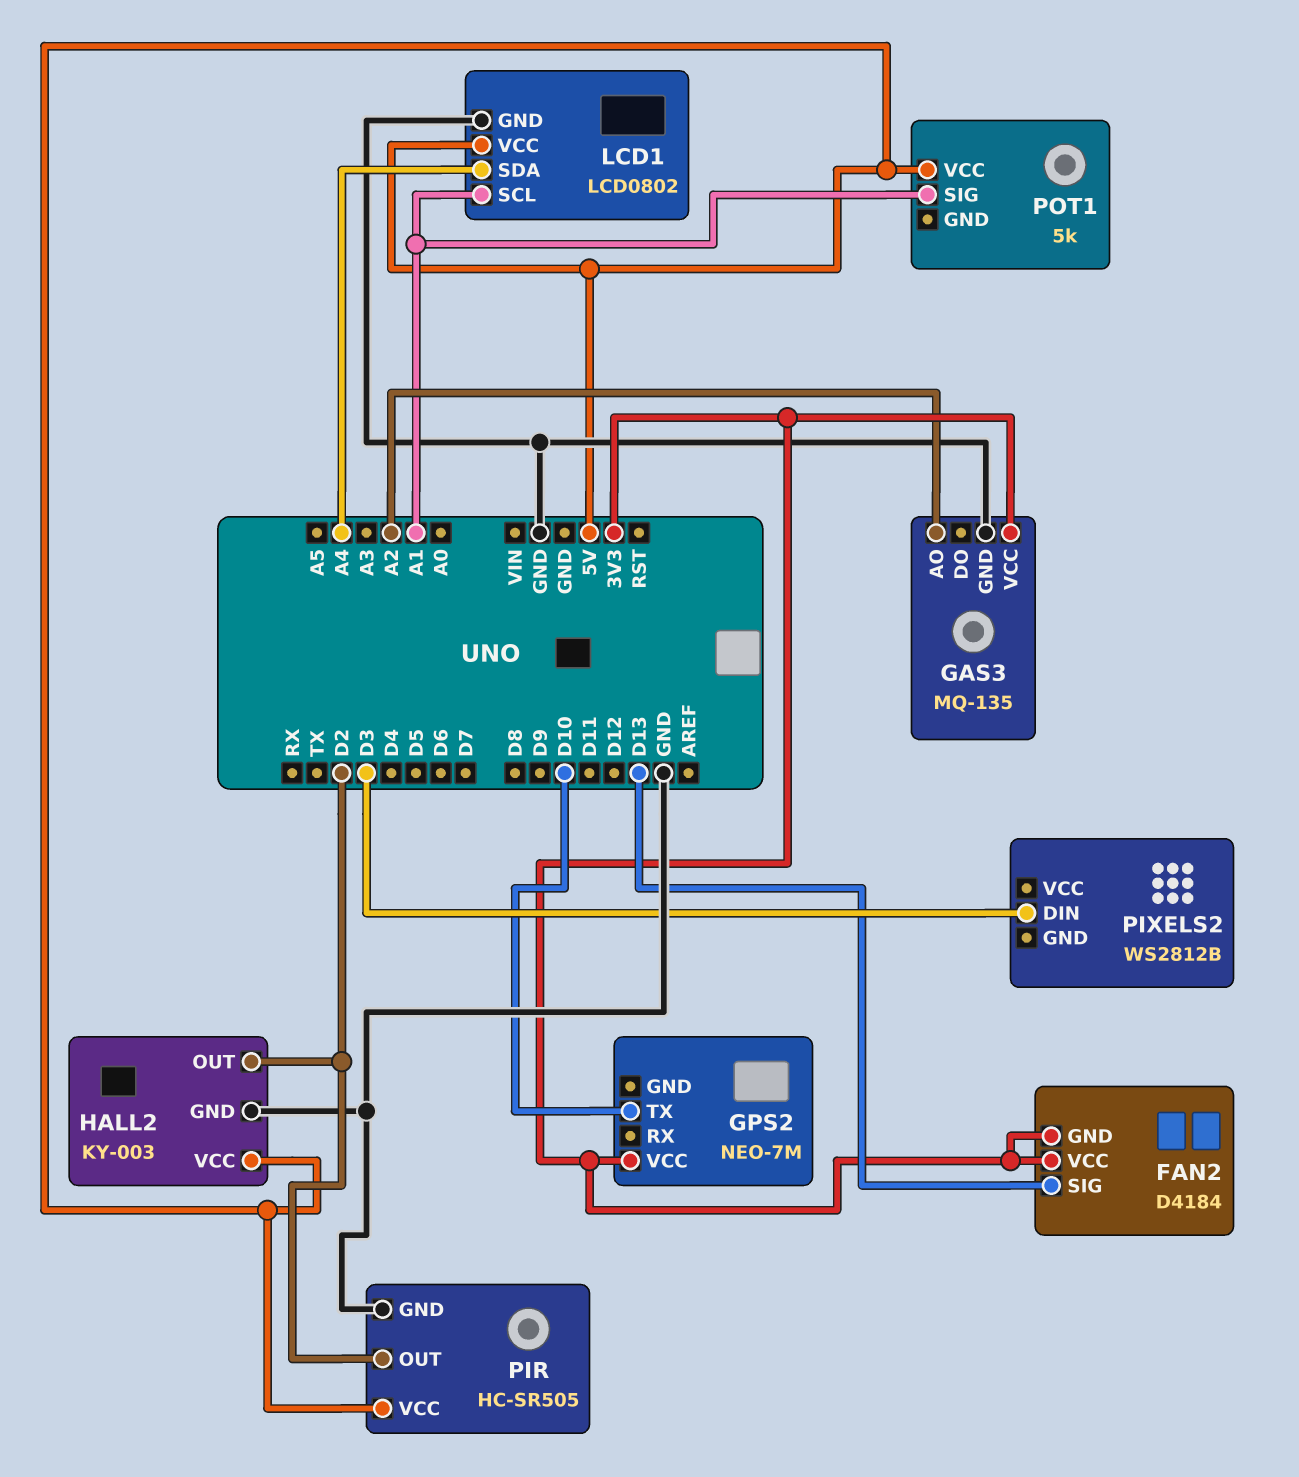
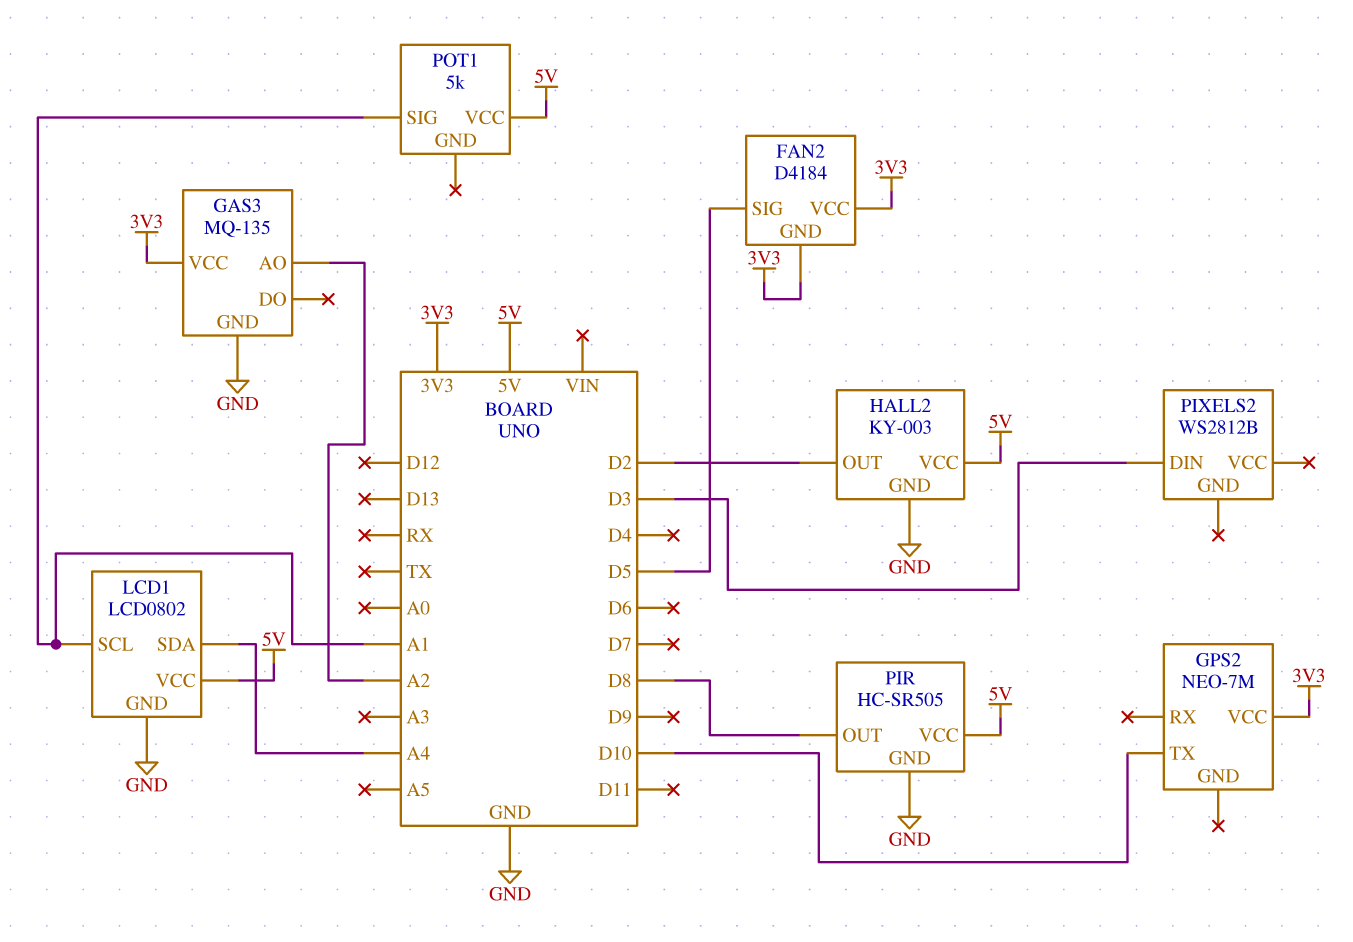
FAN2 pin SIG: D13 -> D5
PIR pin OUT: D2 -> D8

